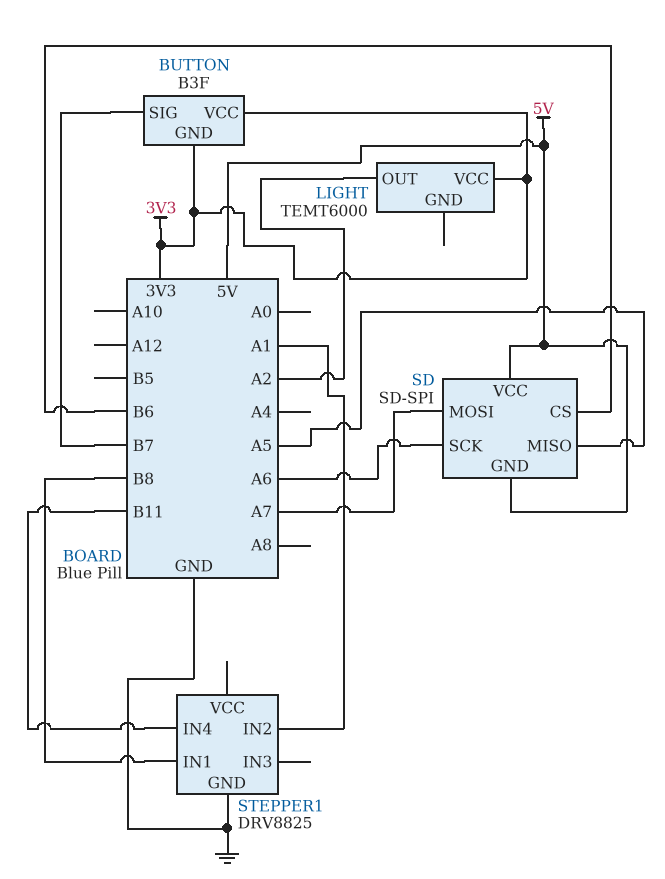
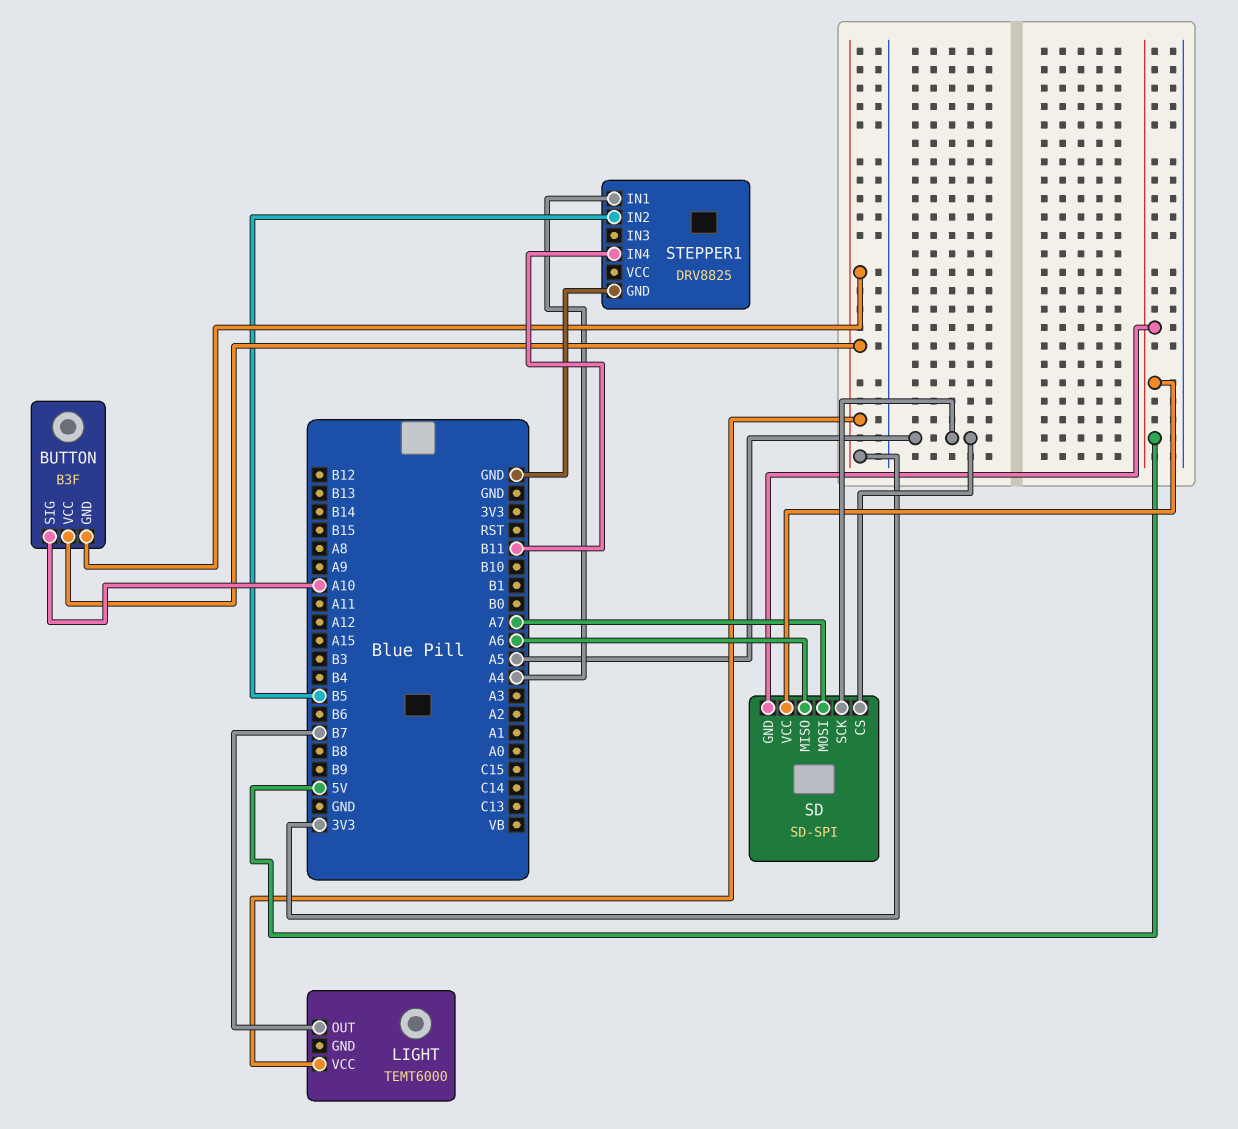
BUTTON pin SIG: B7 -> A10
LIGHT pin OUT: A2 -> B7
SD pin CS: B6 -> A5
SD pin MISO: A5 -> A6
SD pin SCK: A6 -> A5
STEPPER1 pin IN1: B8 -> A4
STEPPER1 pin IN2: A1 -> B5

